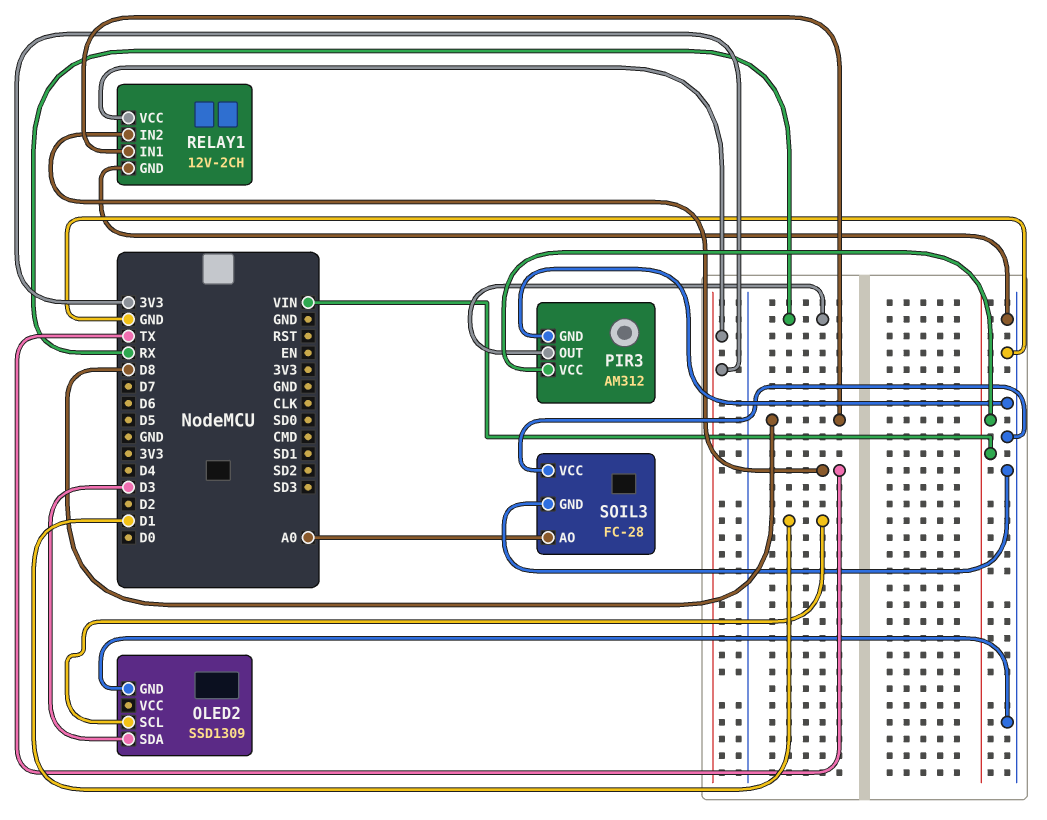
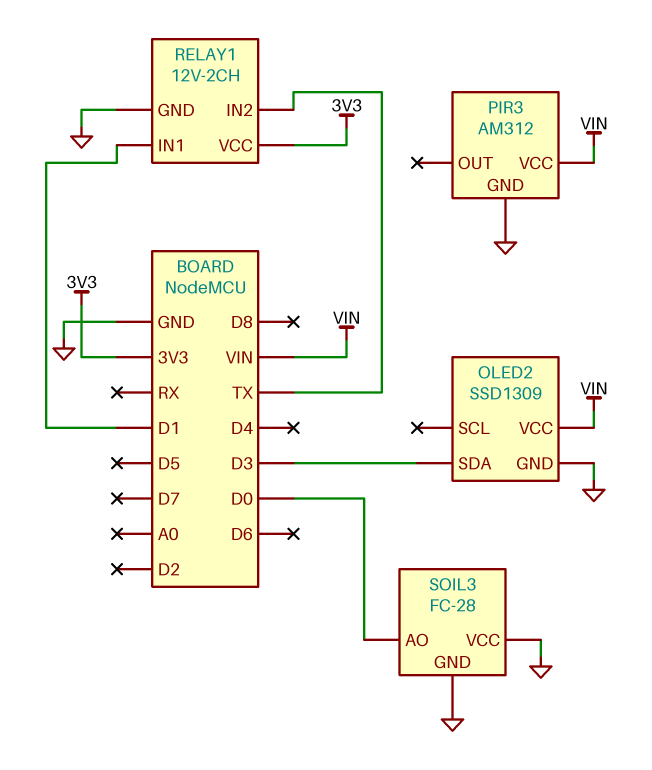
OLED2 pin SCL: D1 -> none
OLED2 pin VCC: none -> VIN
PIR3 pin OUT: RX -> none
RELAY1 pin IN1: D8 -> D1
SOIL3 pin AO: A0 -> D0

